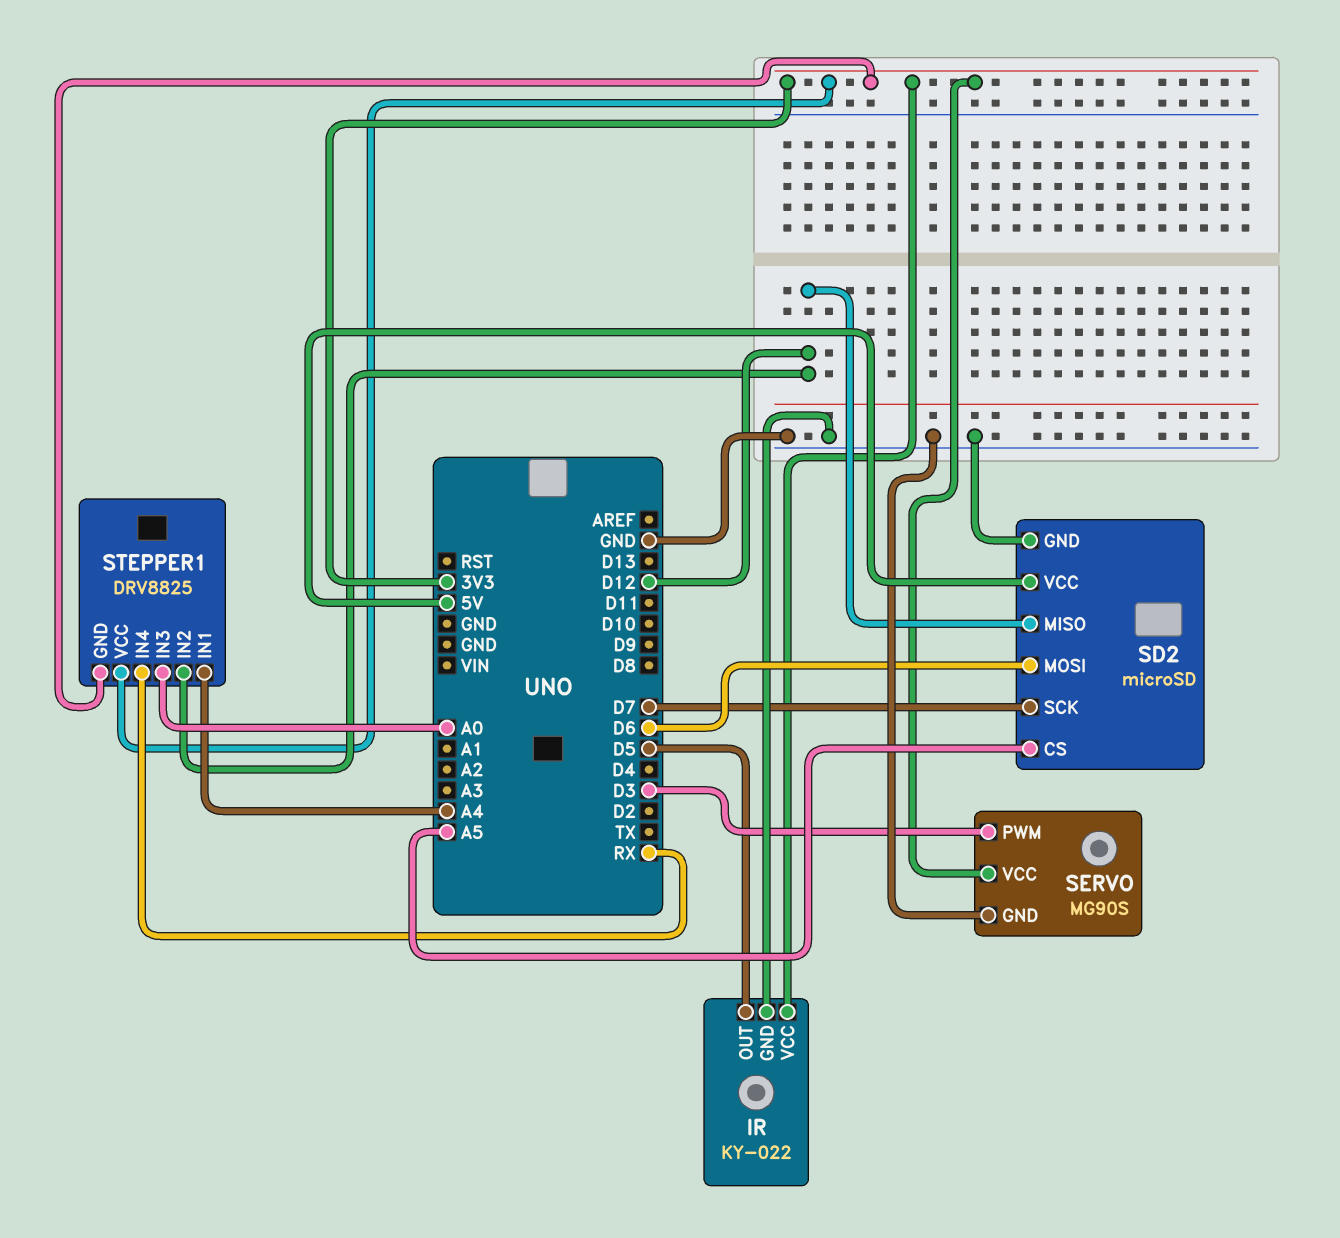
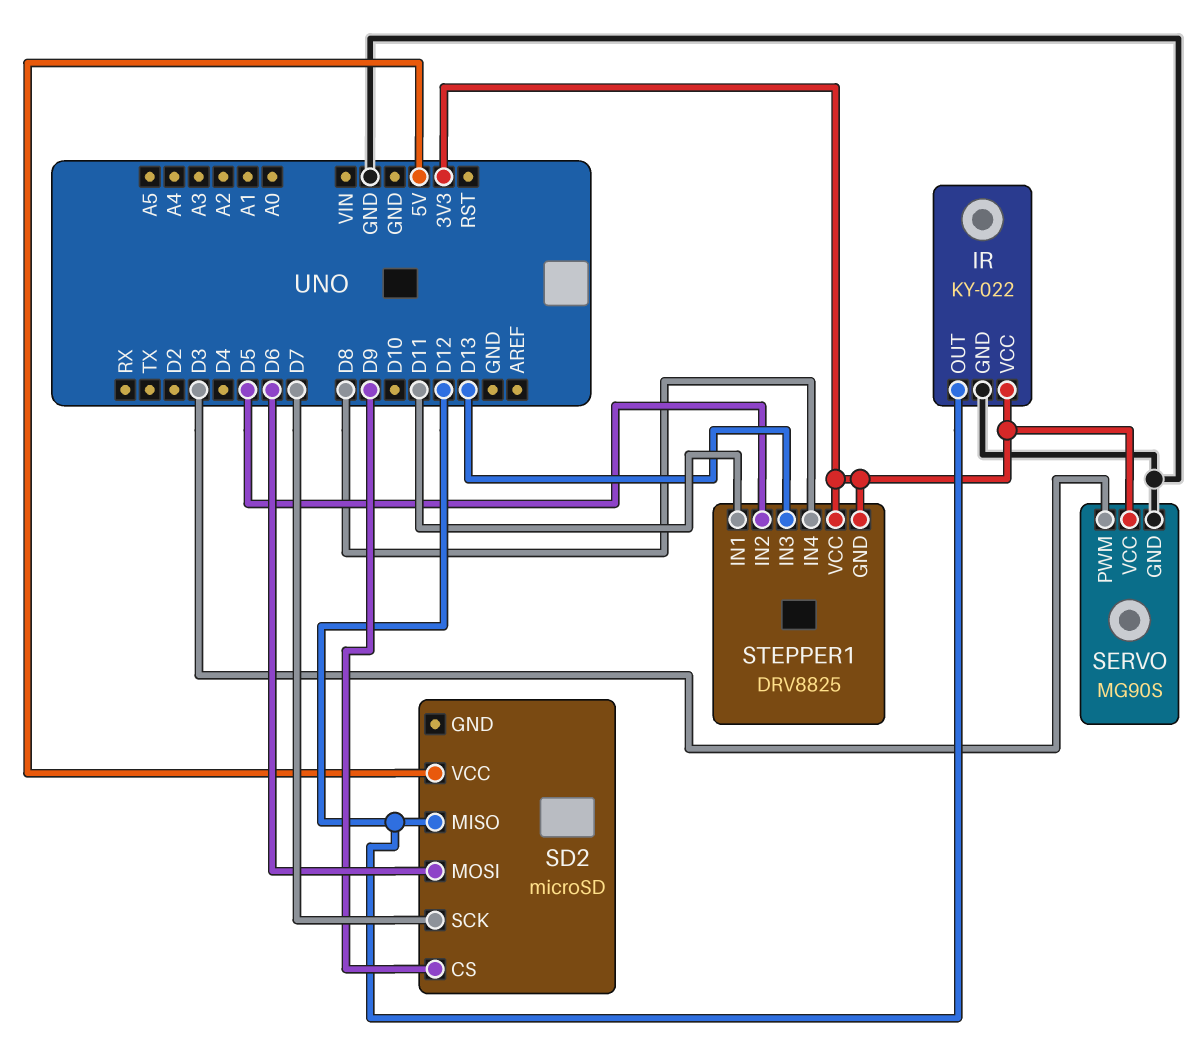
IR pin OUT: D5 -> D12
SD2 pin CS: A5 -> D9
SD2 pin GND: GND -> none
STEPPER1 pin IN1: A4 -> D11
STEPPER1 pin IN2: D12 -> D5
STEPPER1 pin IN3: A0 -> D13
STEPPER1 pin IN4: RX -> D8

